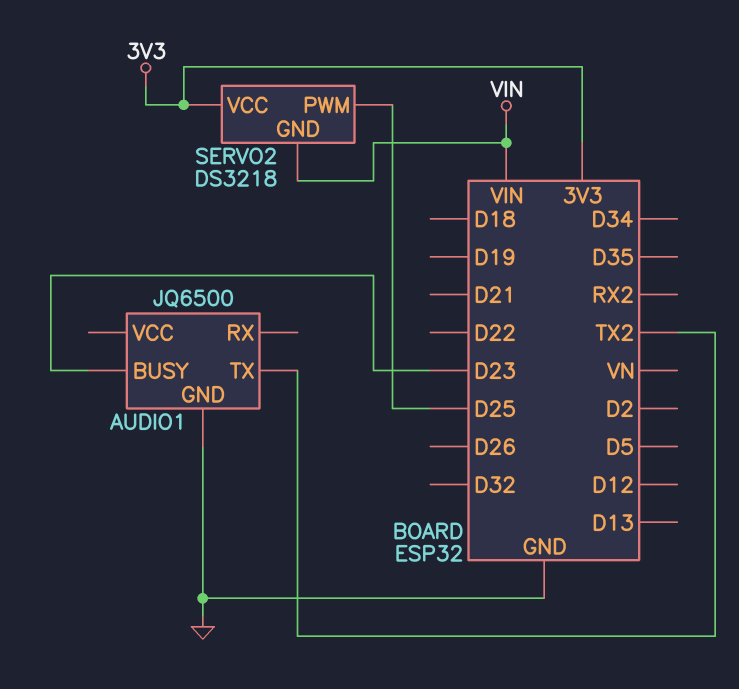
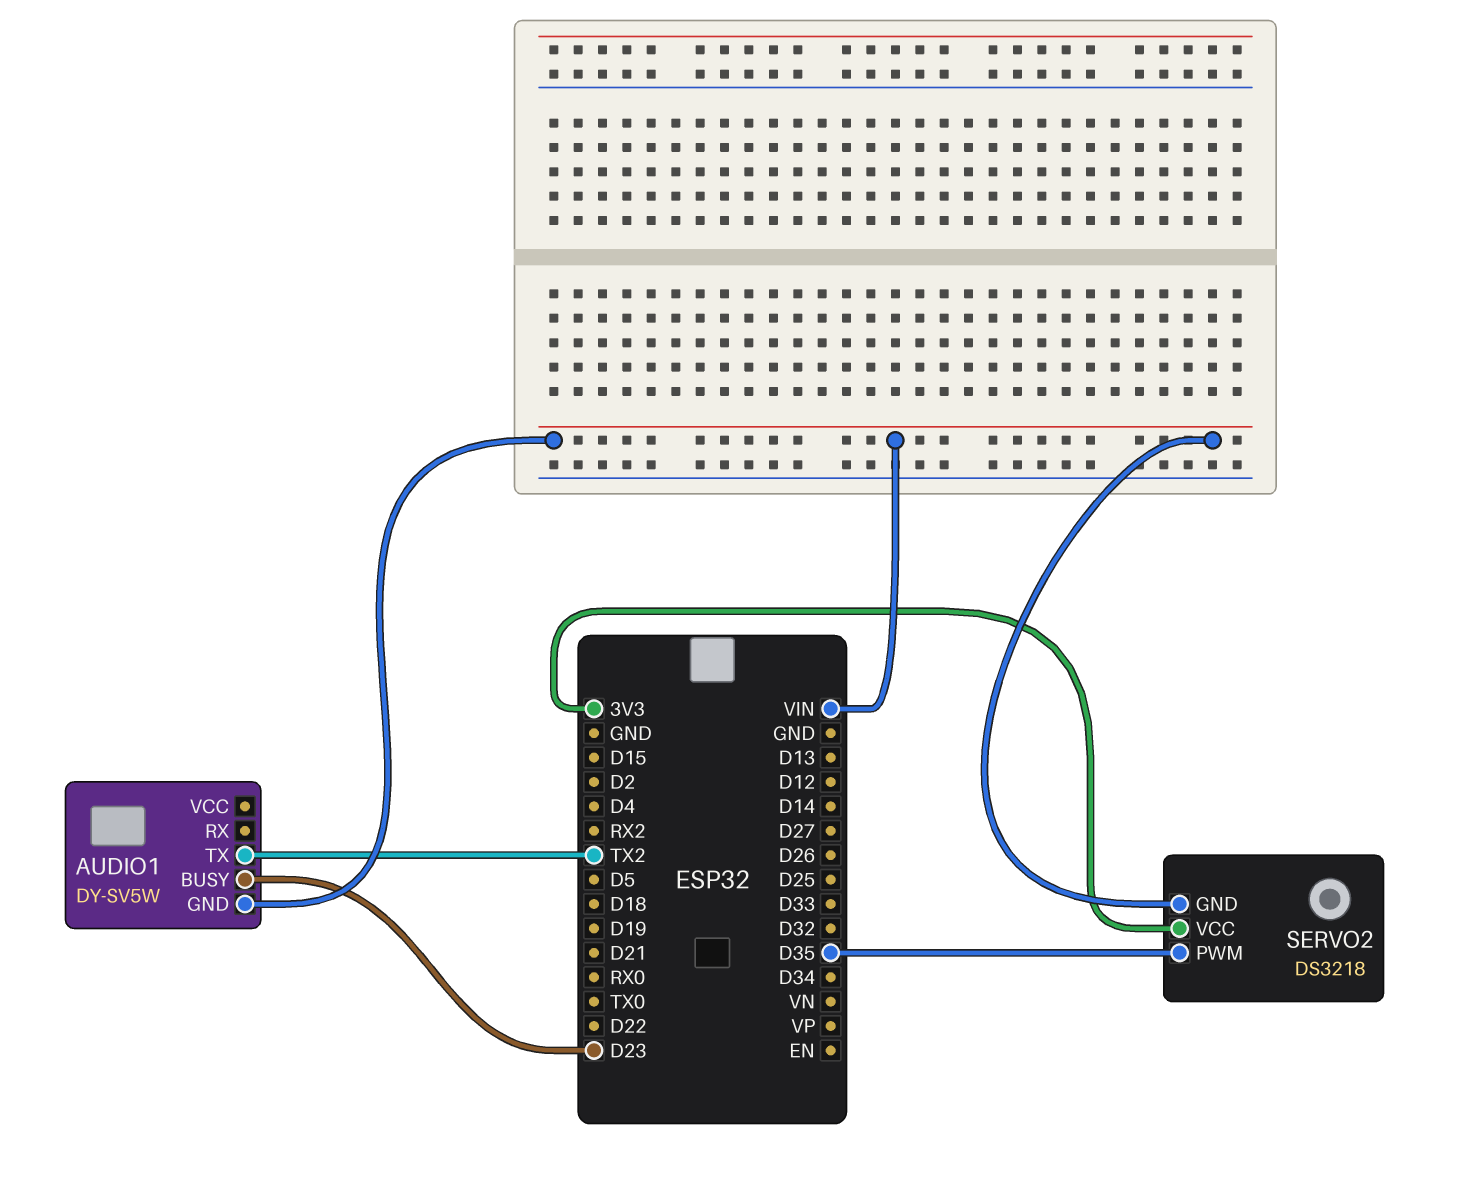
AUDIO1: JQ6500 -> DY-SV5W
AUDIO1 pin GND: GND -> VIN
SERVO2 pin PWM: D25 -> D35

